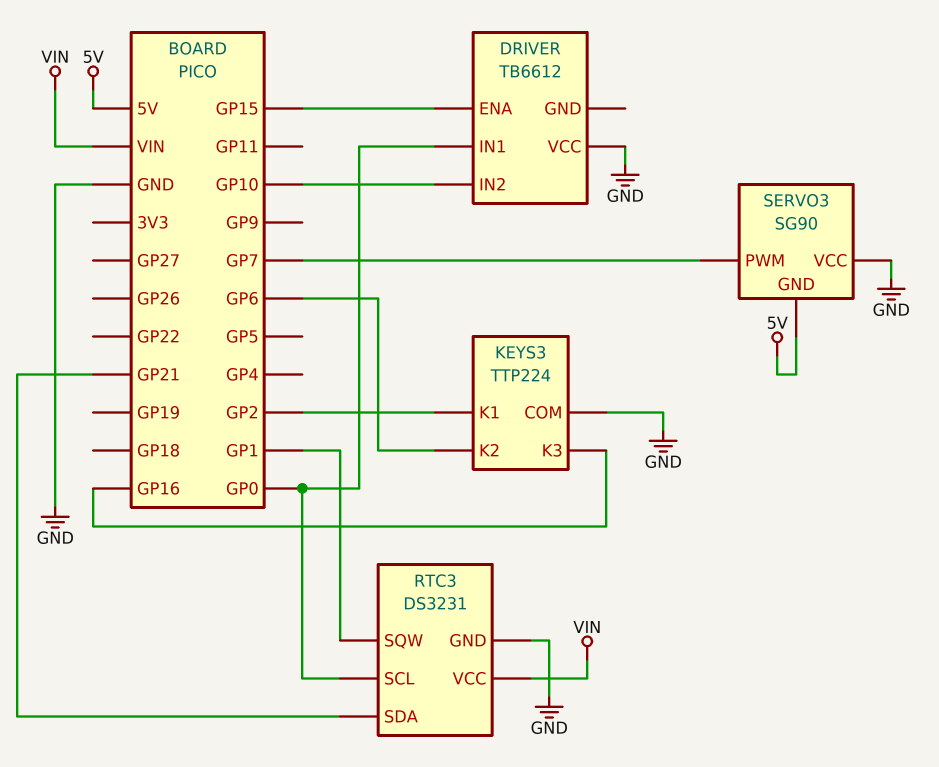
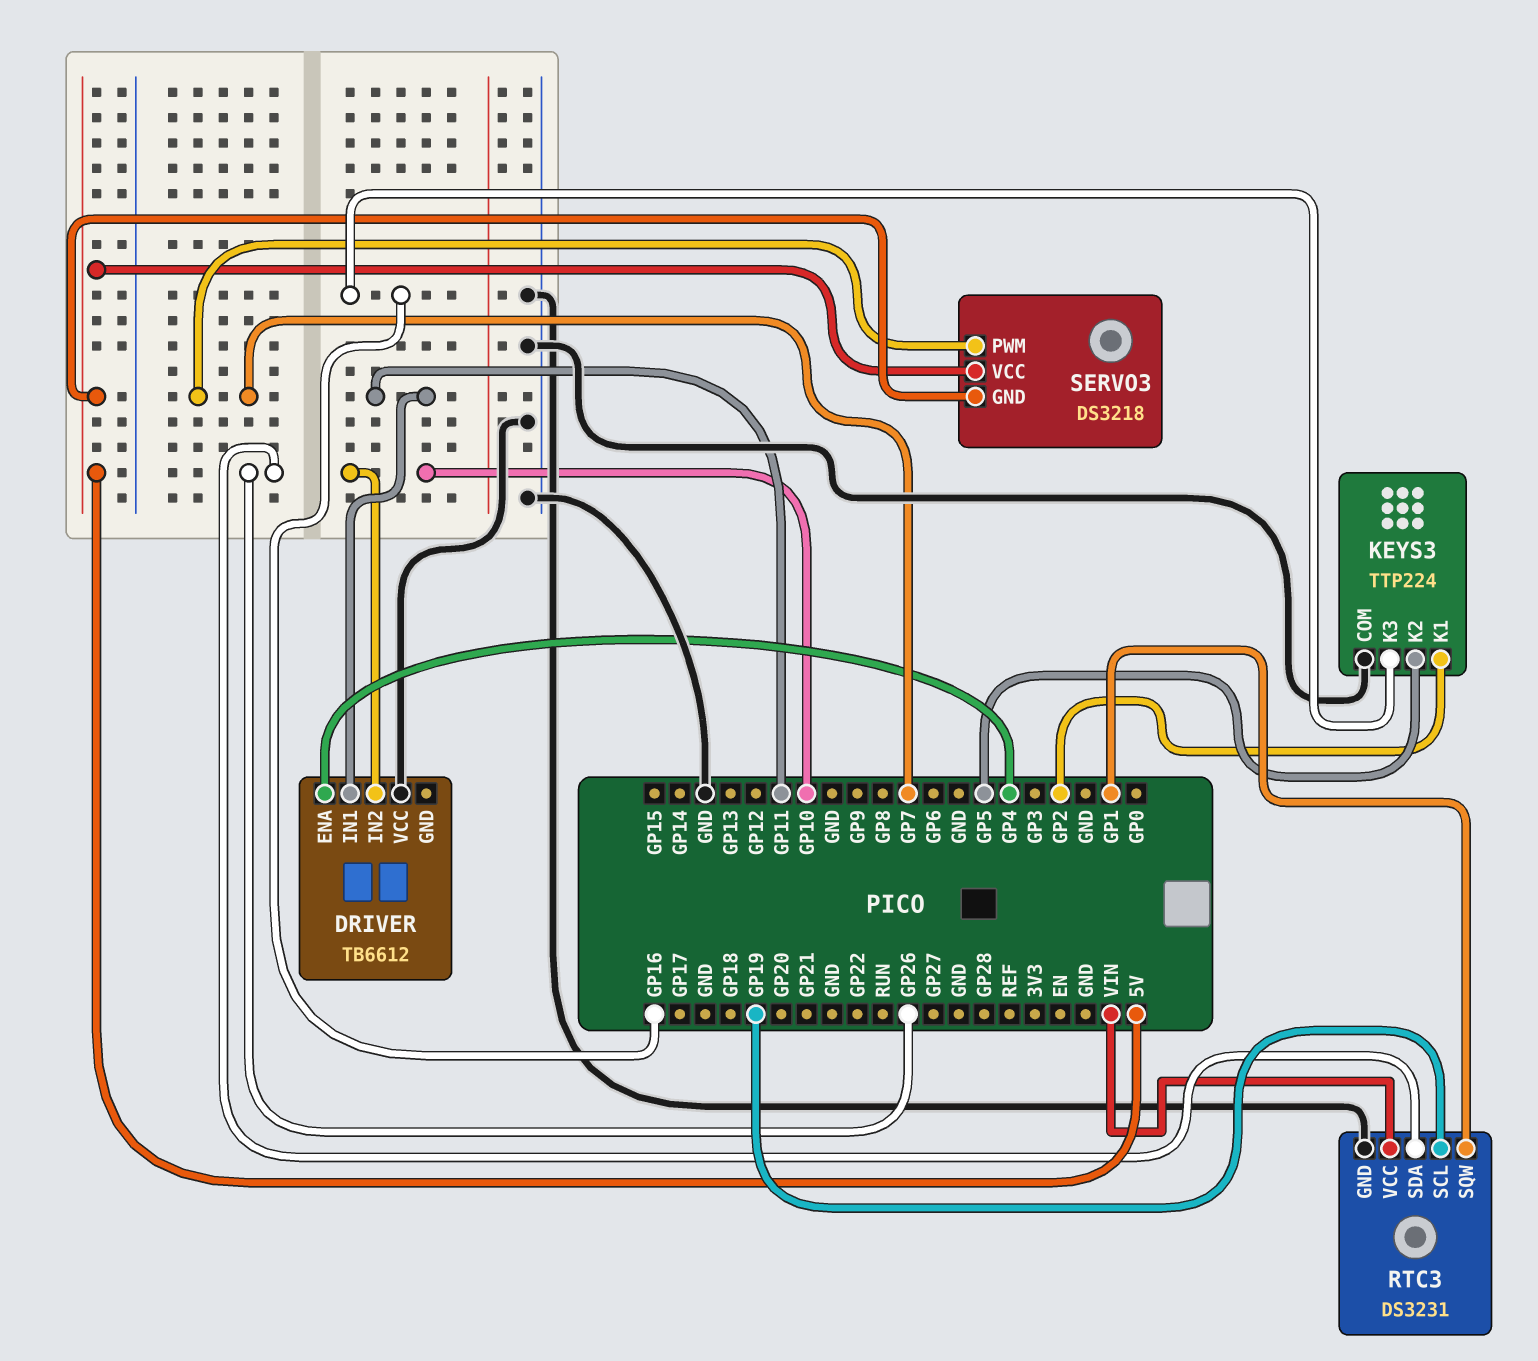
DRIVER pin ENA: GP15 -> GP4
DRIVER pin IN1: GP0 -> GP11
KEYS3 pin K2: GP6 -> GP5
RTC3 pin SCL: GP0 -> GP19
RTC3 pin SDA: GP21 -> GP26
SERVO3: SG90 -> DS3218
SERVO3 pin VCC: GND -> 5V

